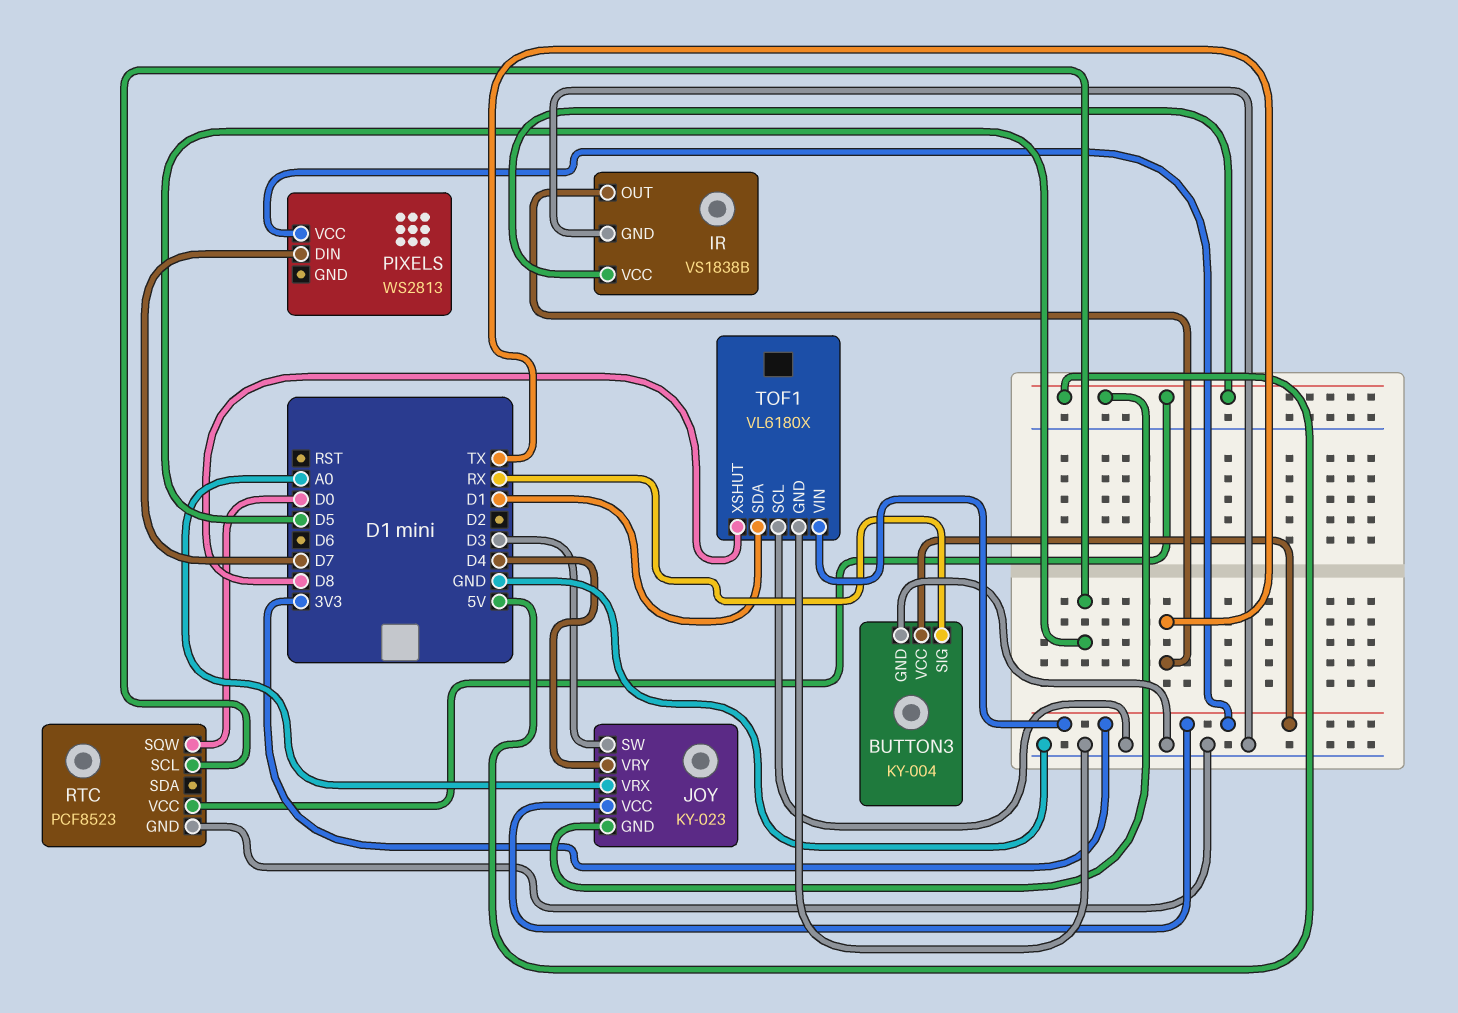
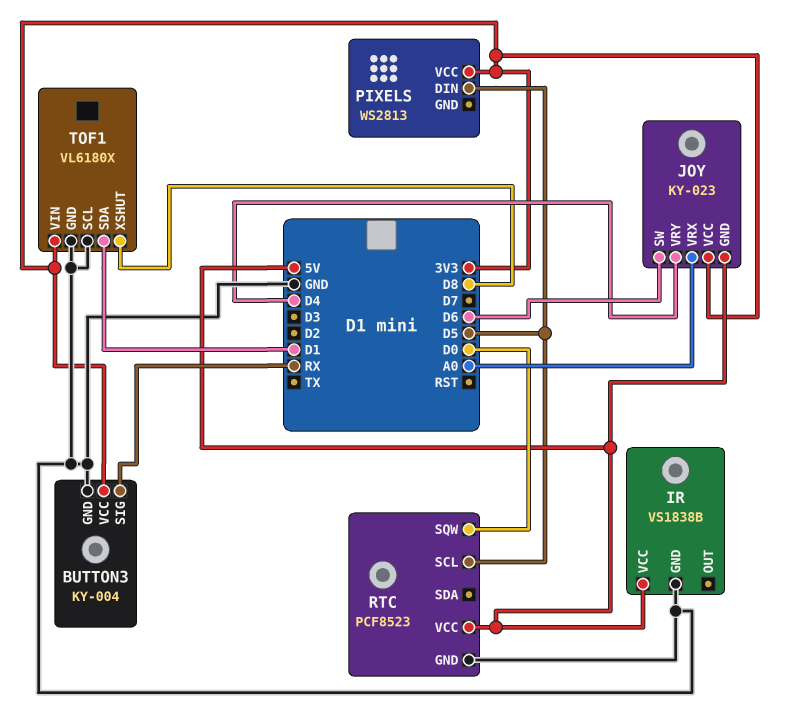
IR pin OUT: TX -> none
JOY pin SW: D3 -> D6
PIXELS pin DIN: D7 -> D5

